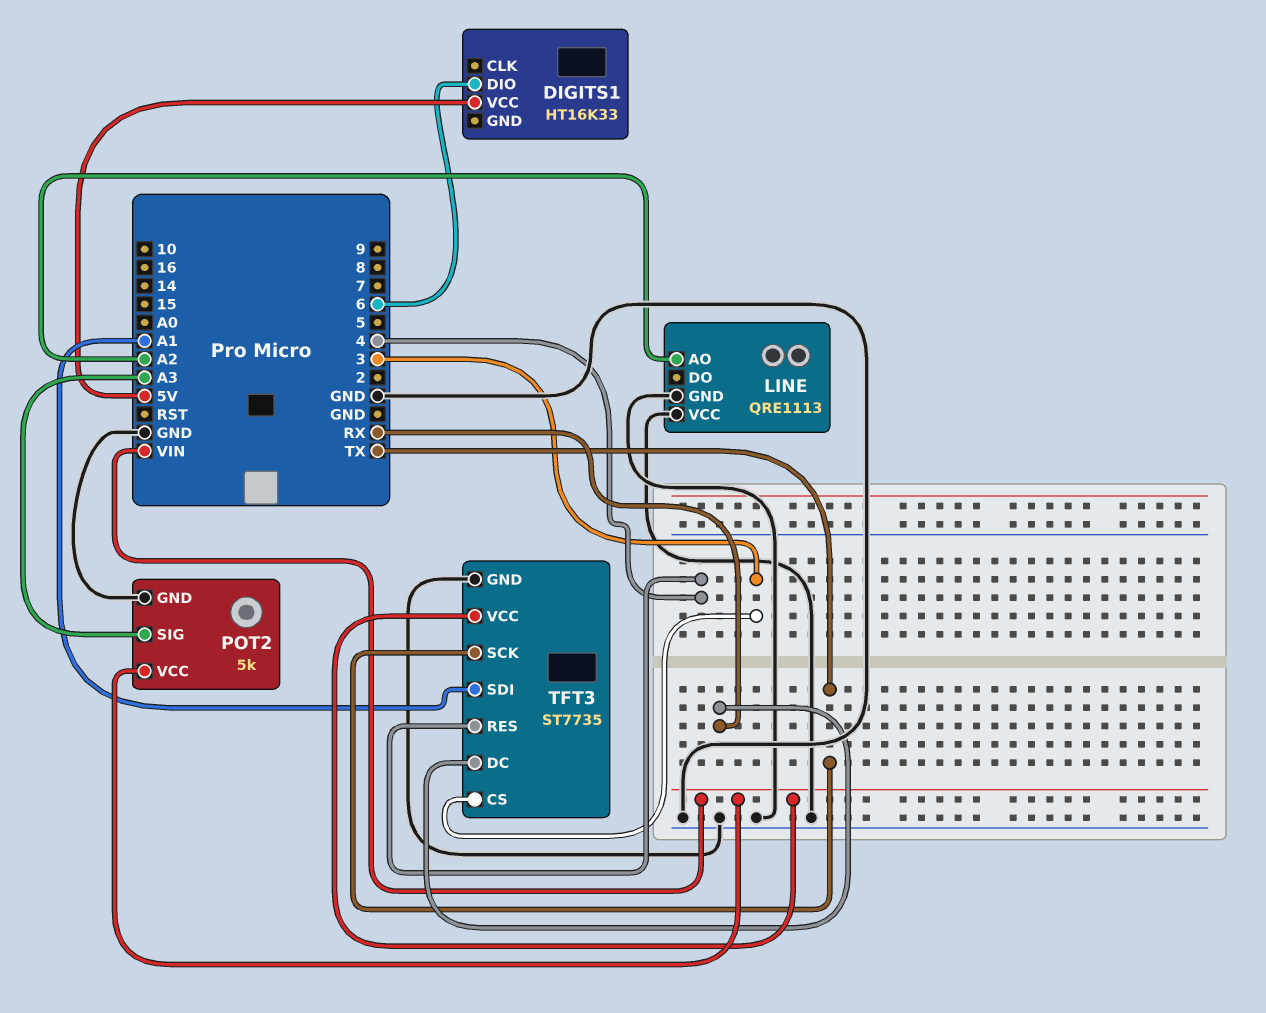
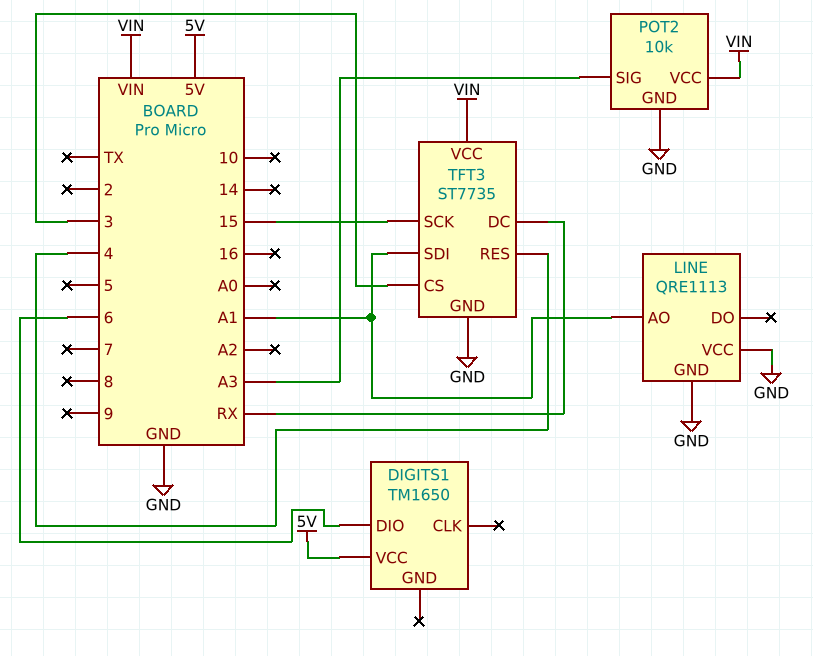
DIGITS1: HT16K33 -> TM1650
LINE pin AO: A2 -> A1
POT2: 5k -> 10k
TFT3 pin SCK: TX -> 15

